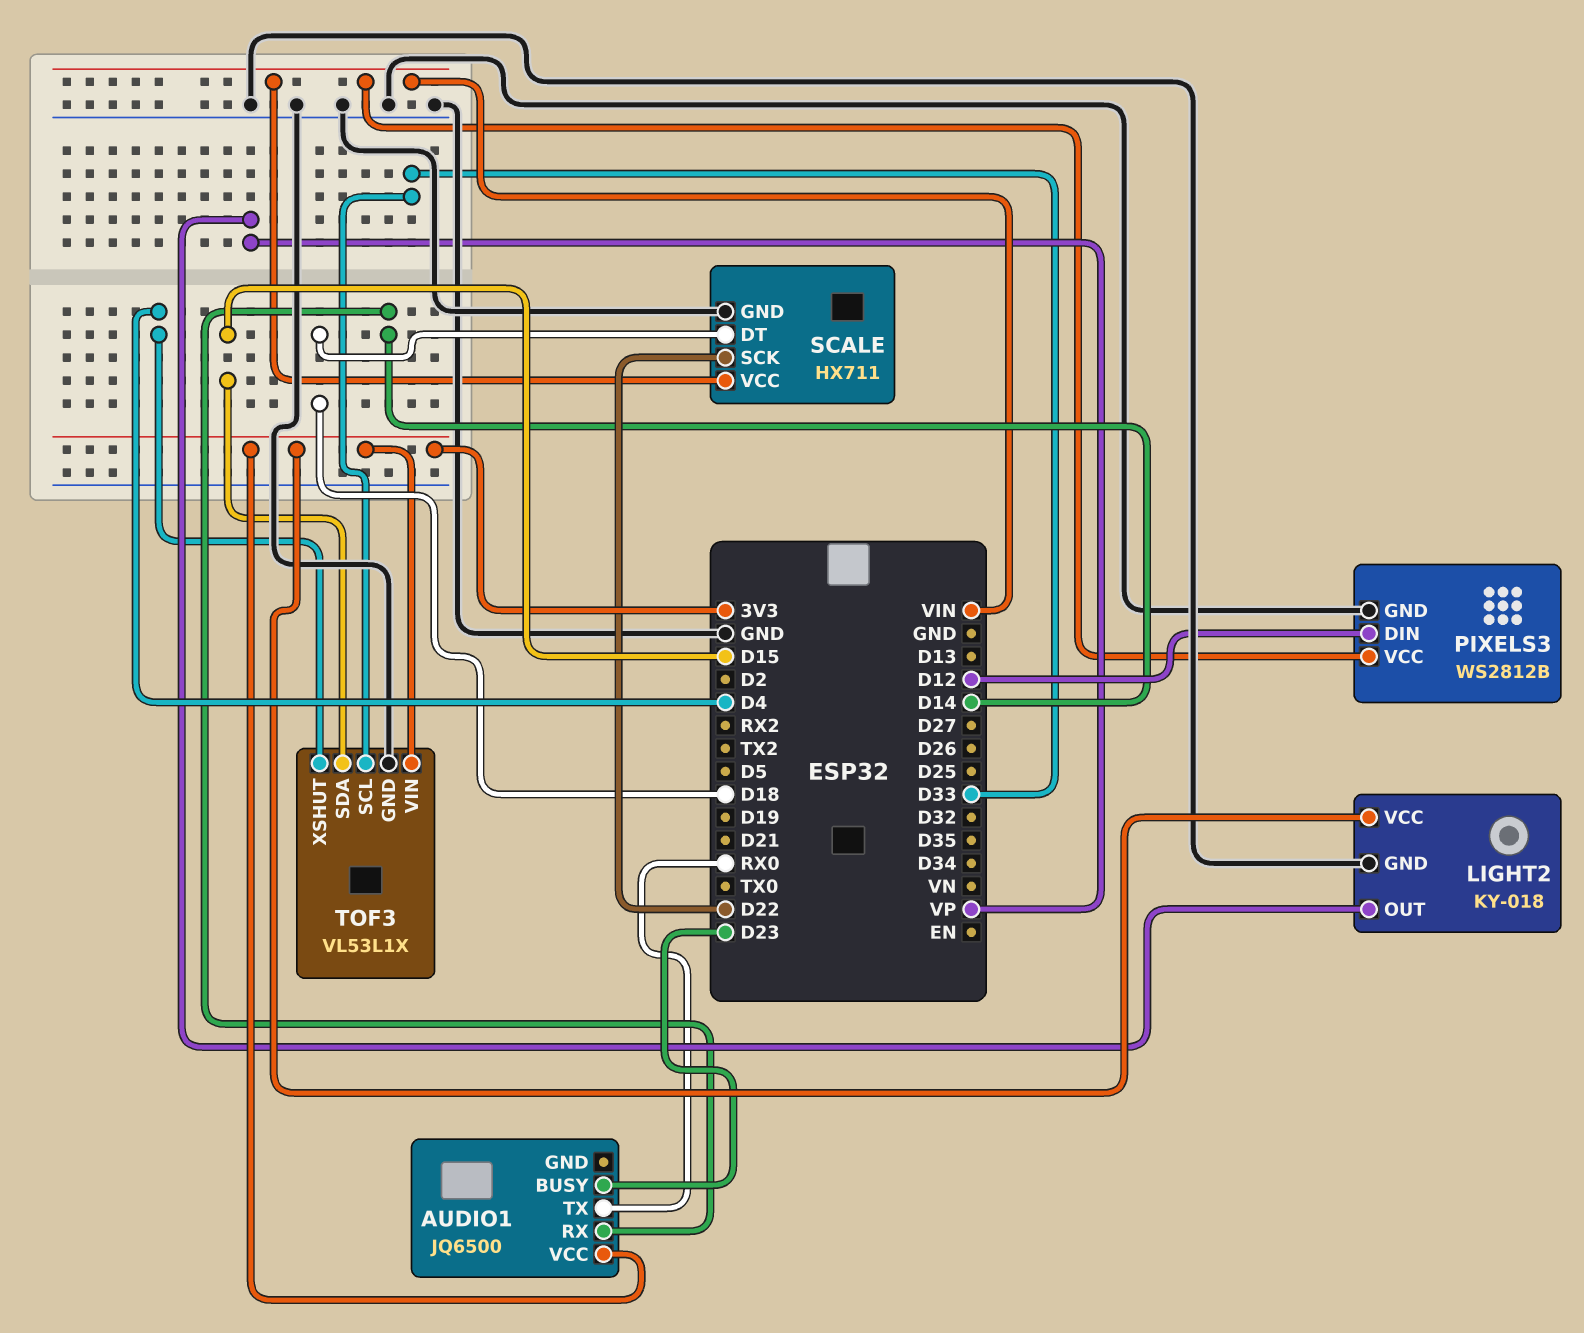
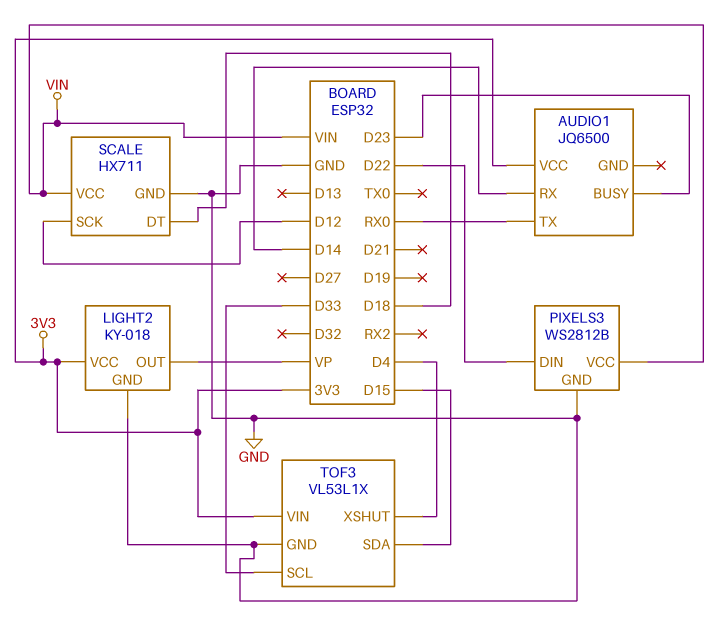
PIXELS3 pin DIN: D12 -> D22
SCALE pin SCK: D22 -> D12

